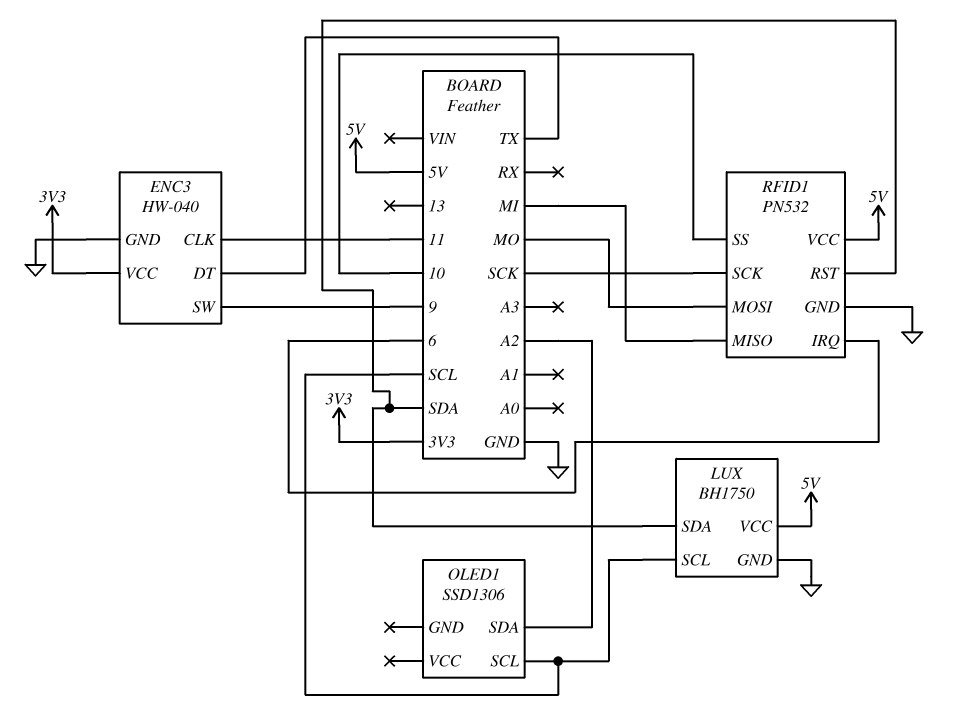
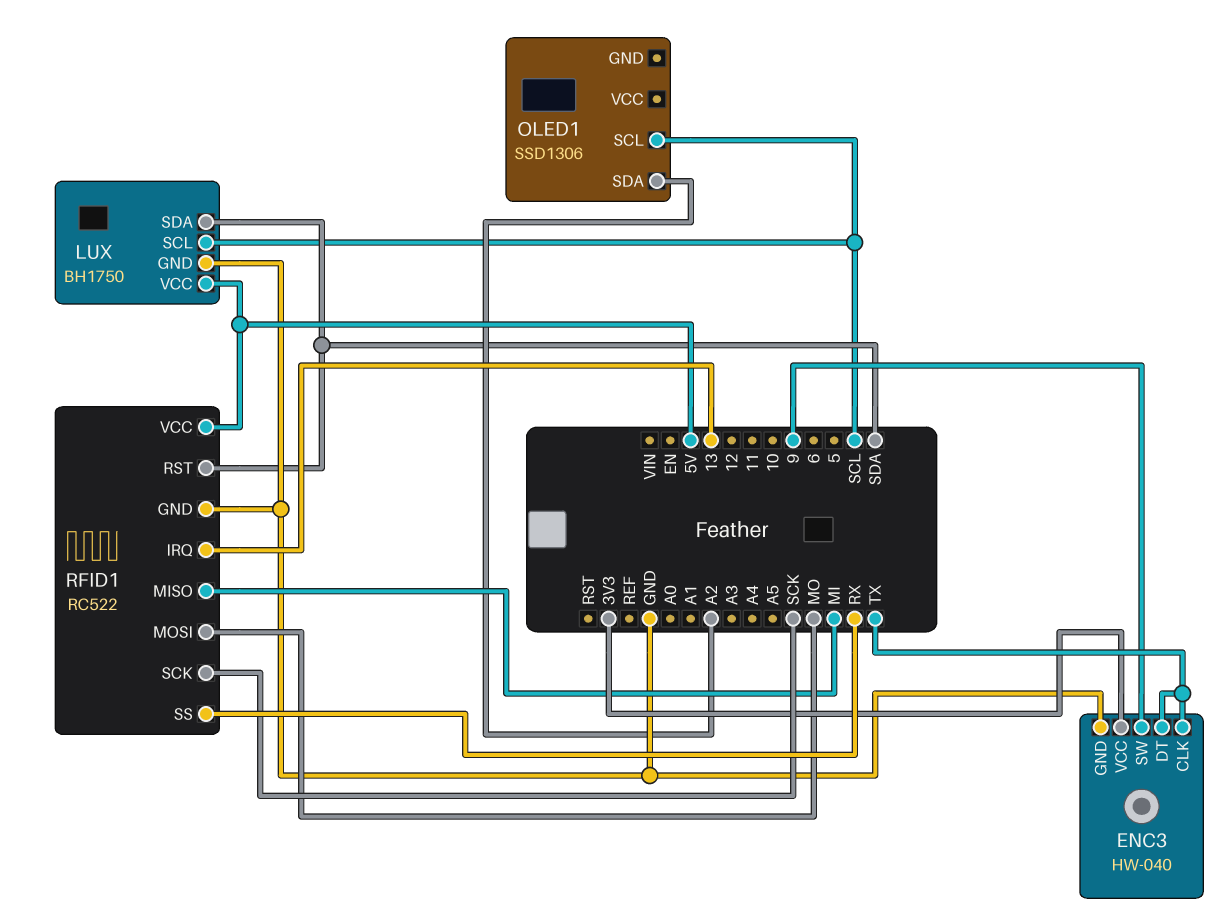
ENC3 pin CLK: 11 -> TX
RFID1: PN532 -> RC522
RFID1 pin IRQ: 6 -> 13
RFID1 pin SS: 10 -> RX

